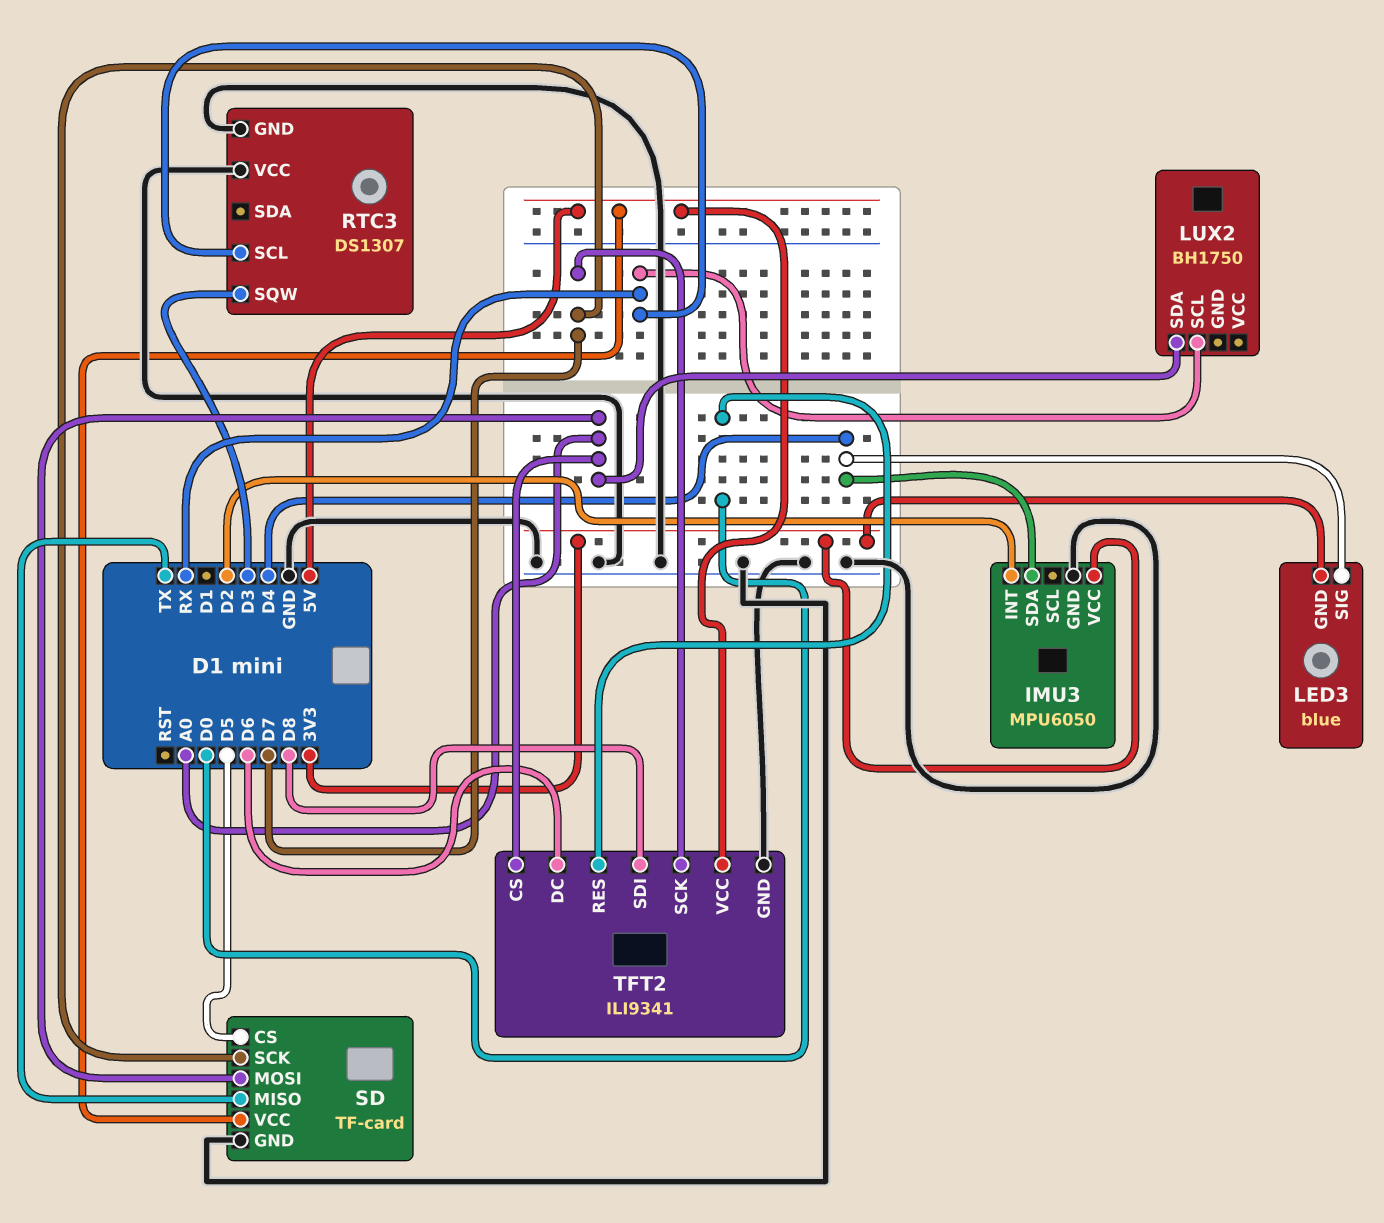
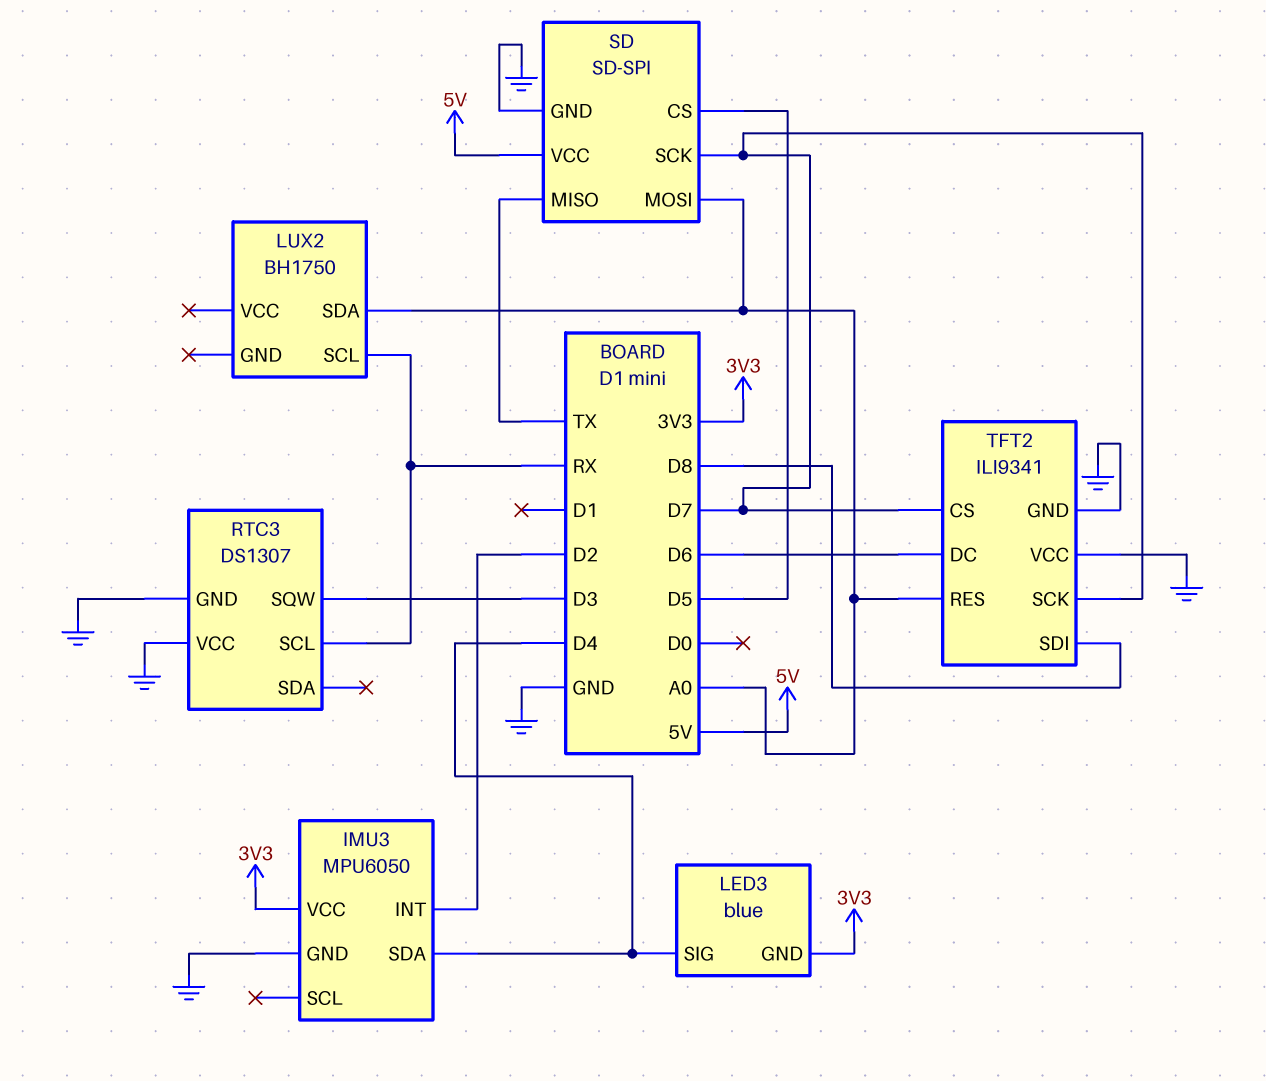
SD: TF-card -> SD-SPI
TFT2 pin CS: A0 -> D7
TFT2 pin RES: D0 -> A0
TFT2 pin VCC: 5V -> GND

